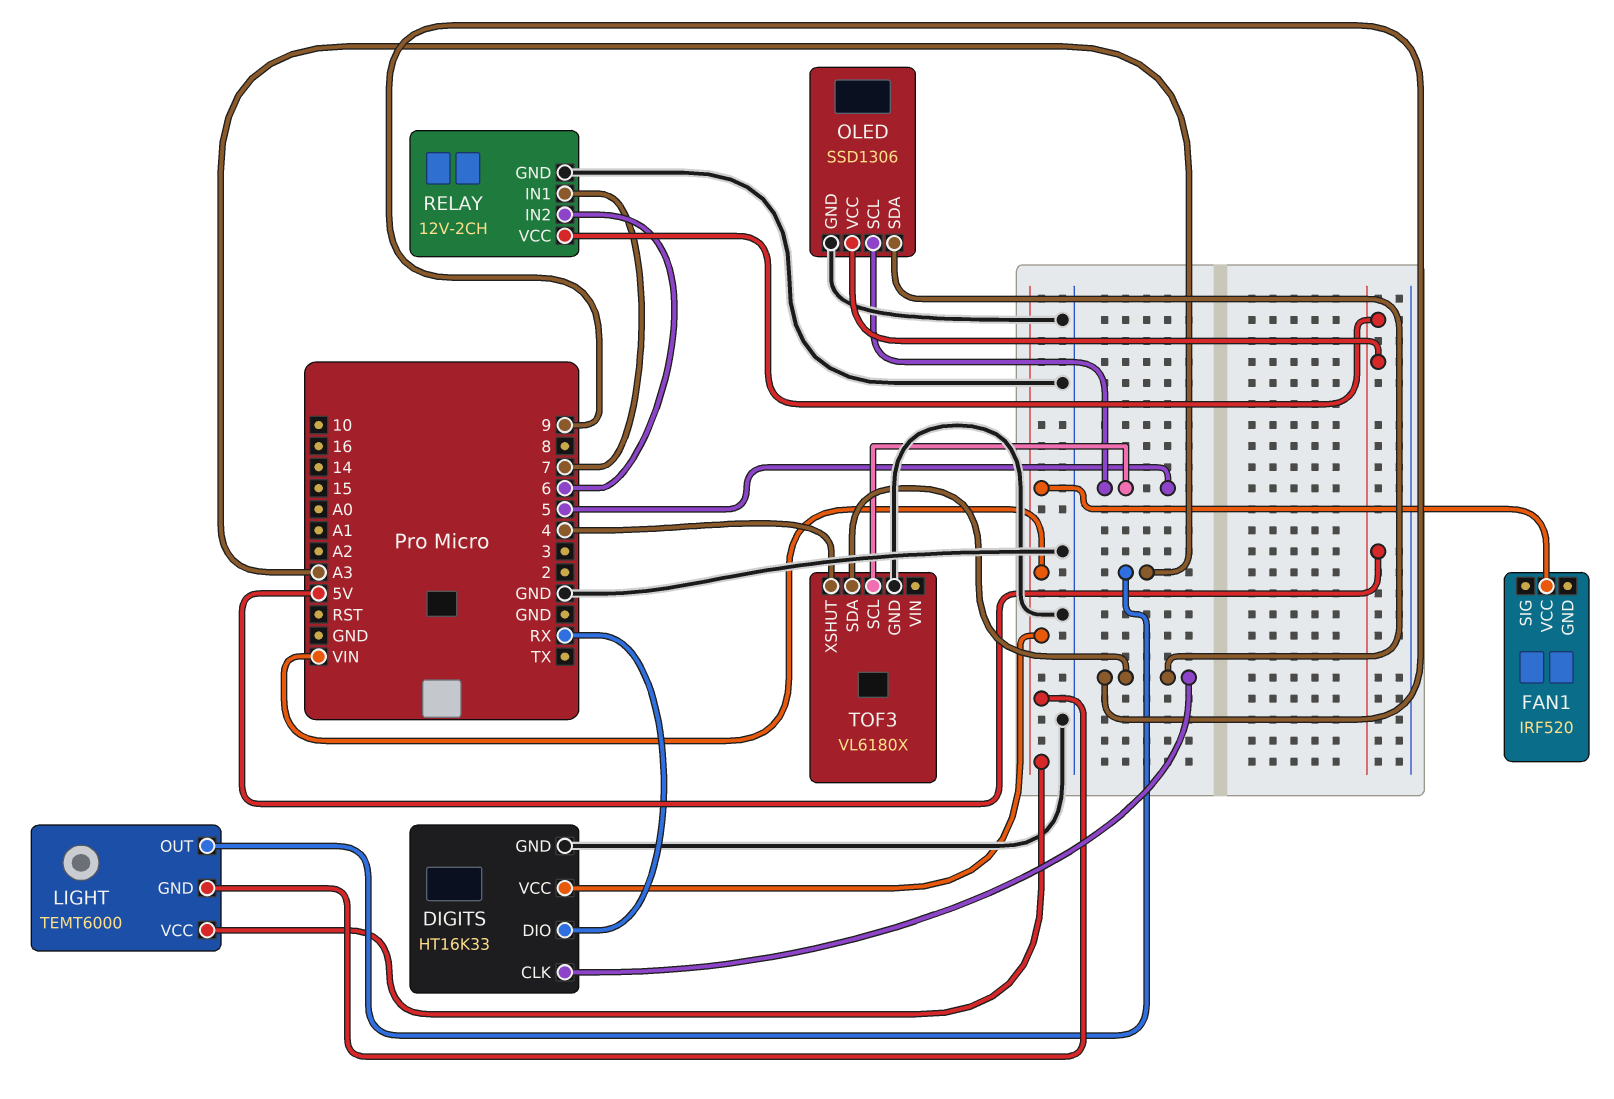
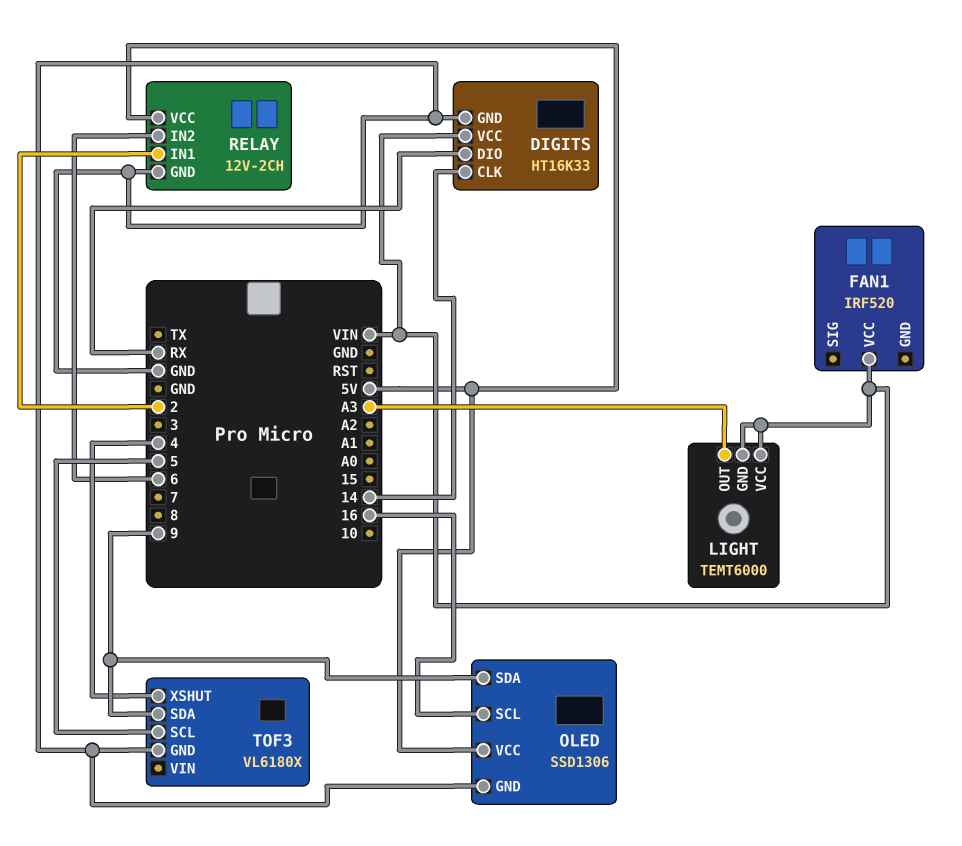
DIGITS pin CLK: 9 -> 14
OLED pin SCL: 5 -> 16
RELAY pin IN1: 7 -> 2

